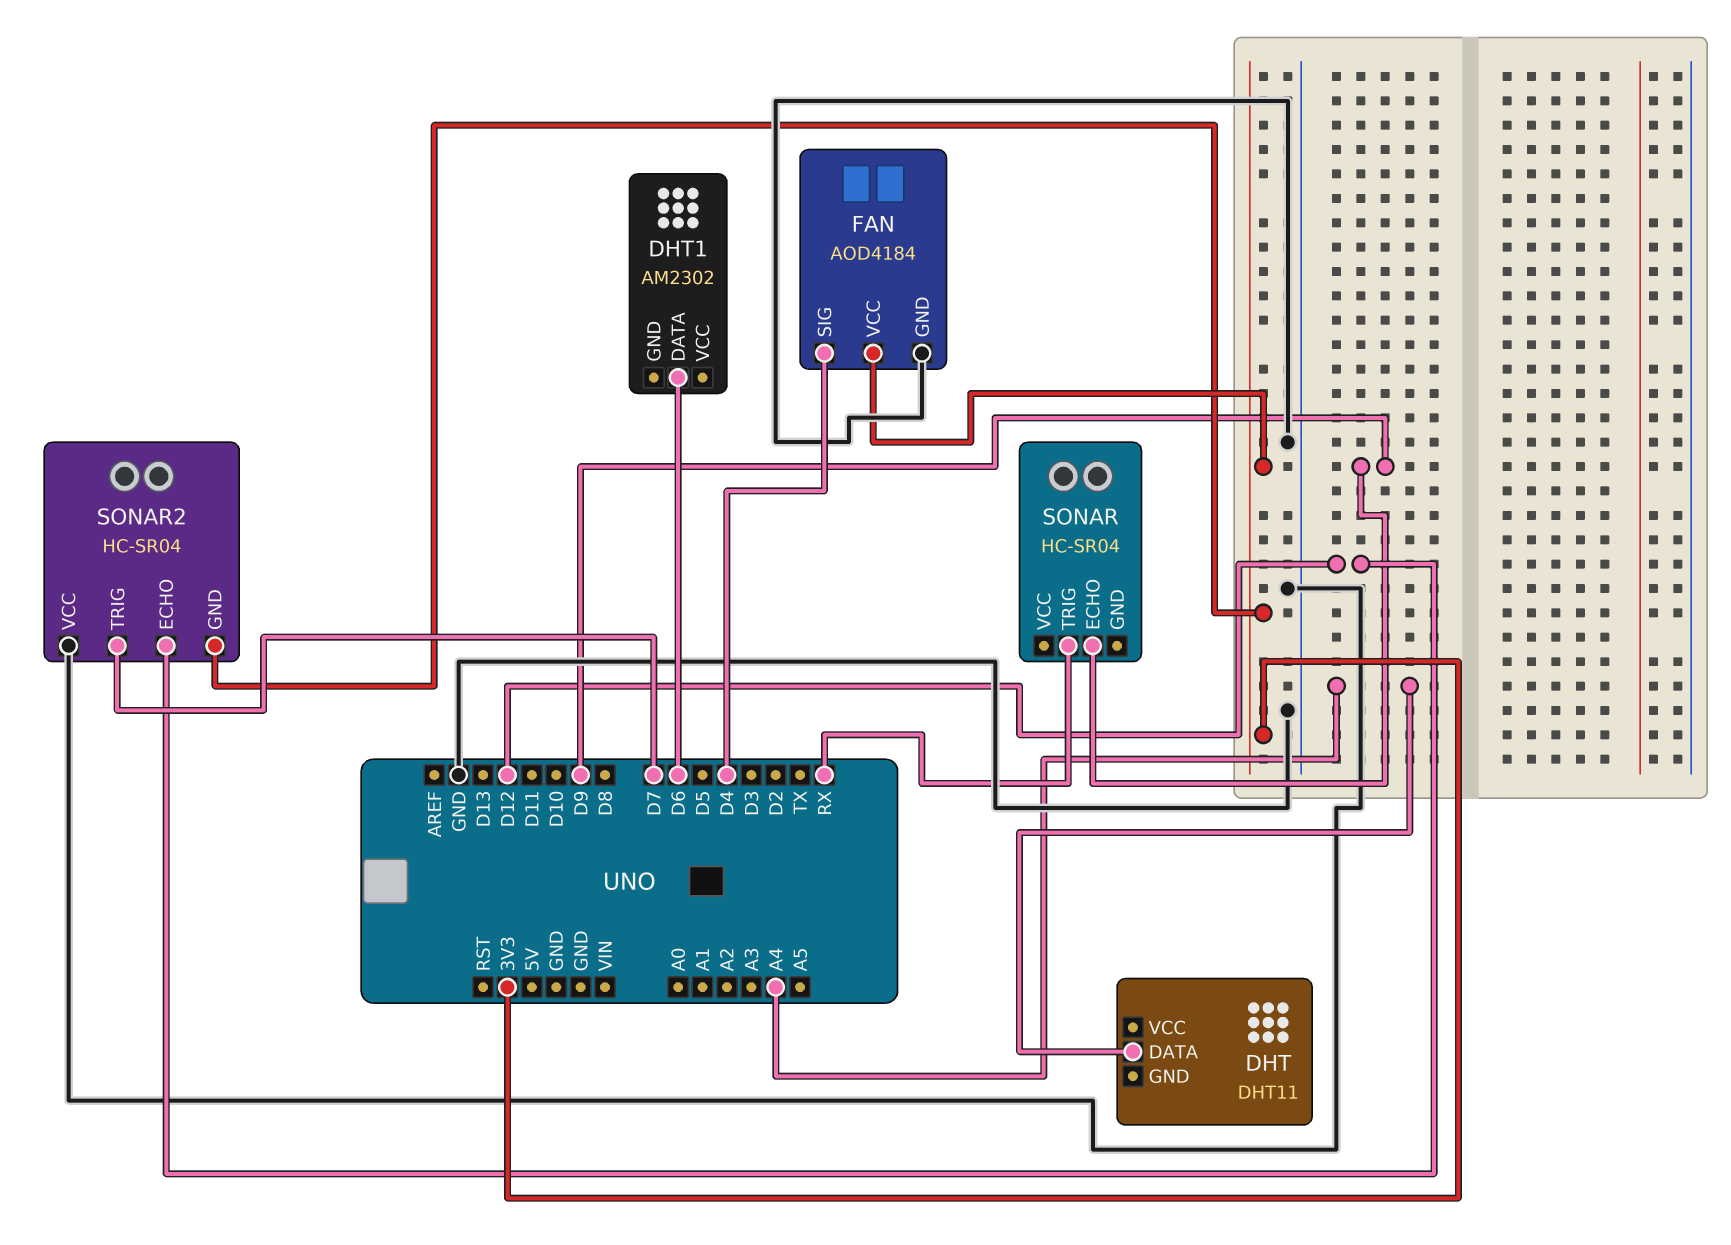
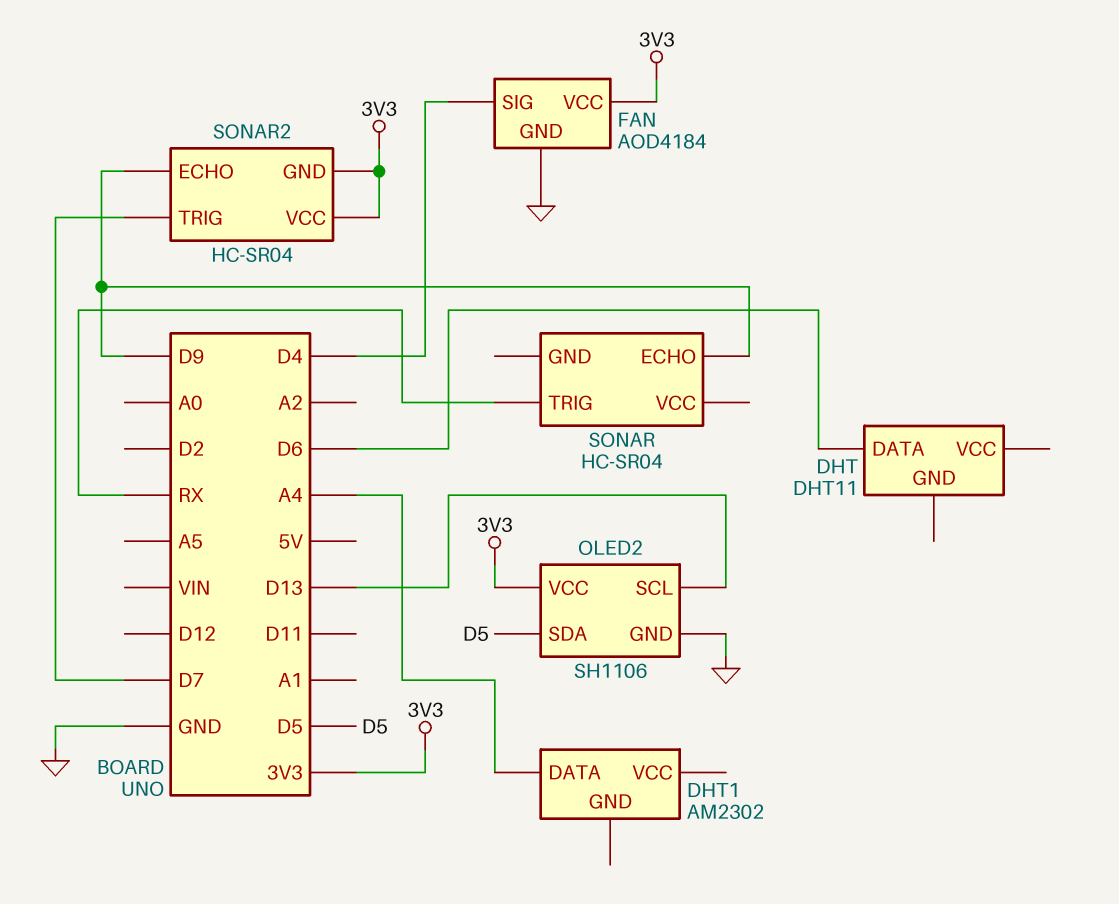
DHT pin DATA: A4 -> D6
DHT1 pin DATA: D6 -> A4
OLED2: none -> SH1106
OLED2 pin GND: none -> GND
OLED2 pin SCL: none -> D13
OLED2 pin SDA: none -> D5
OLED2 pin VCC: none -> 3V3
SONAR2 pin ECHO: D12 -> D9
SONAR2 pin VCC: GND -> 3V3

